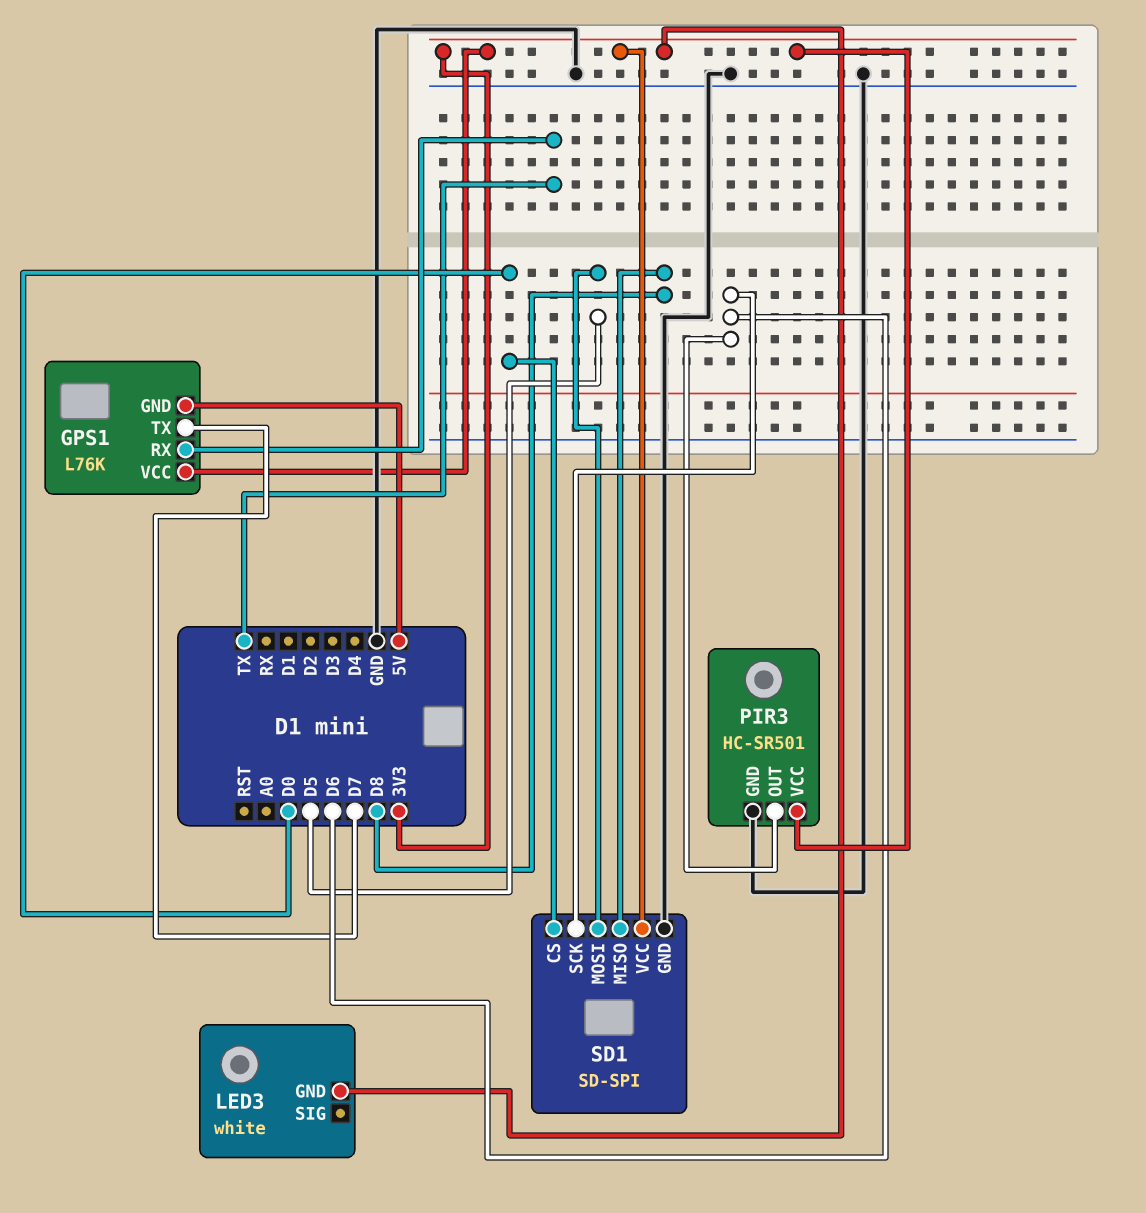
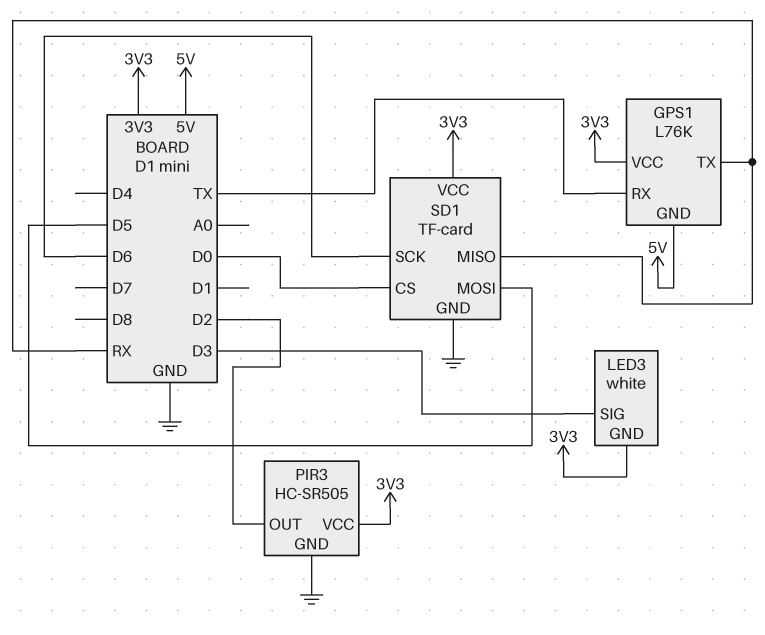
GPS1 pin TX: D7 -> RX
LED3 pin SIG: none -> D3
PIR3: HC-SR501 -> HC-SR505
PIR3 pin OUT: D6 -> D2
SD1: SD-SPI -> TF-card
SD1 pin MISO: D8 -> RX

